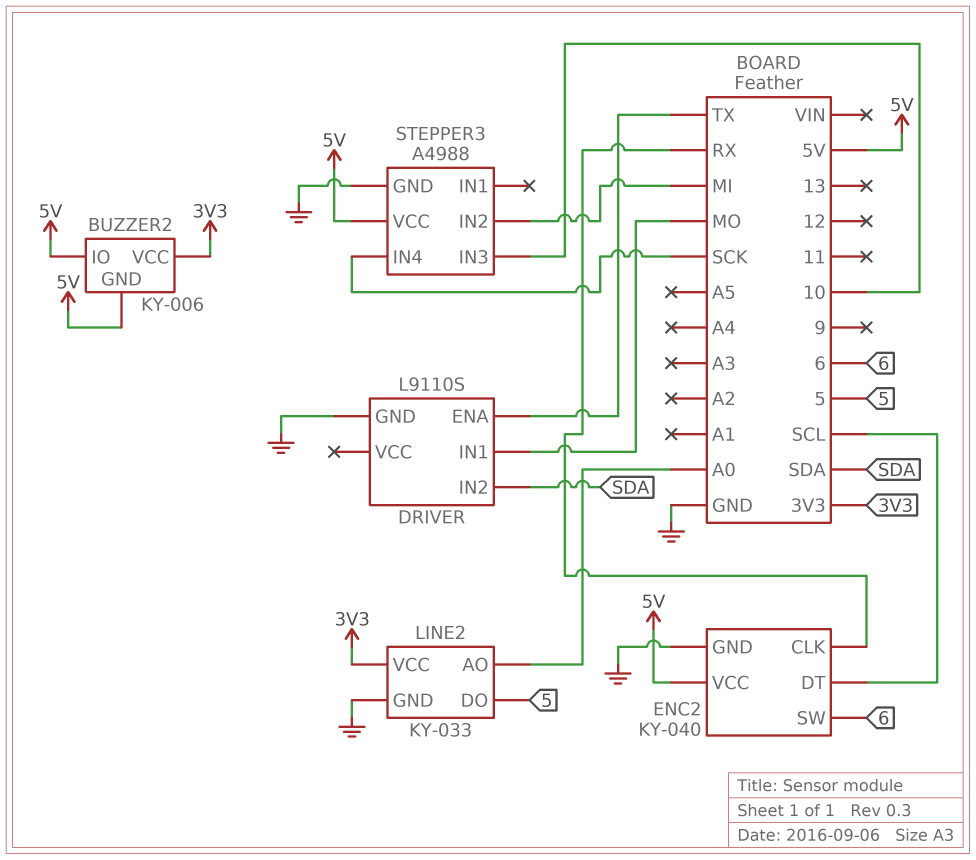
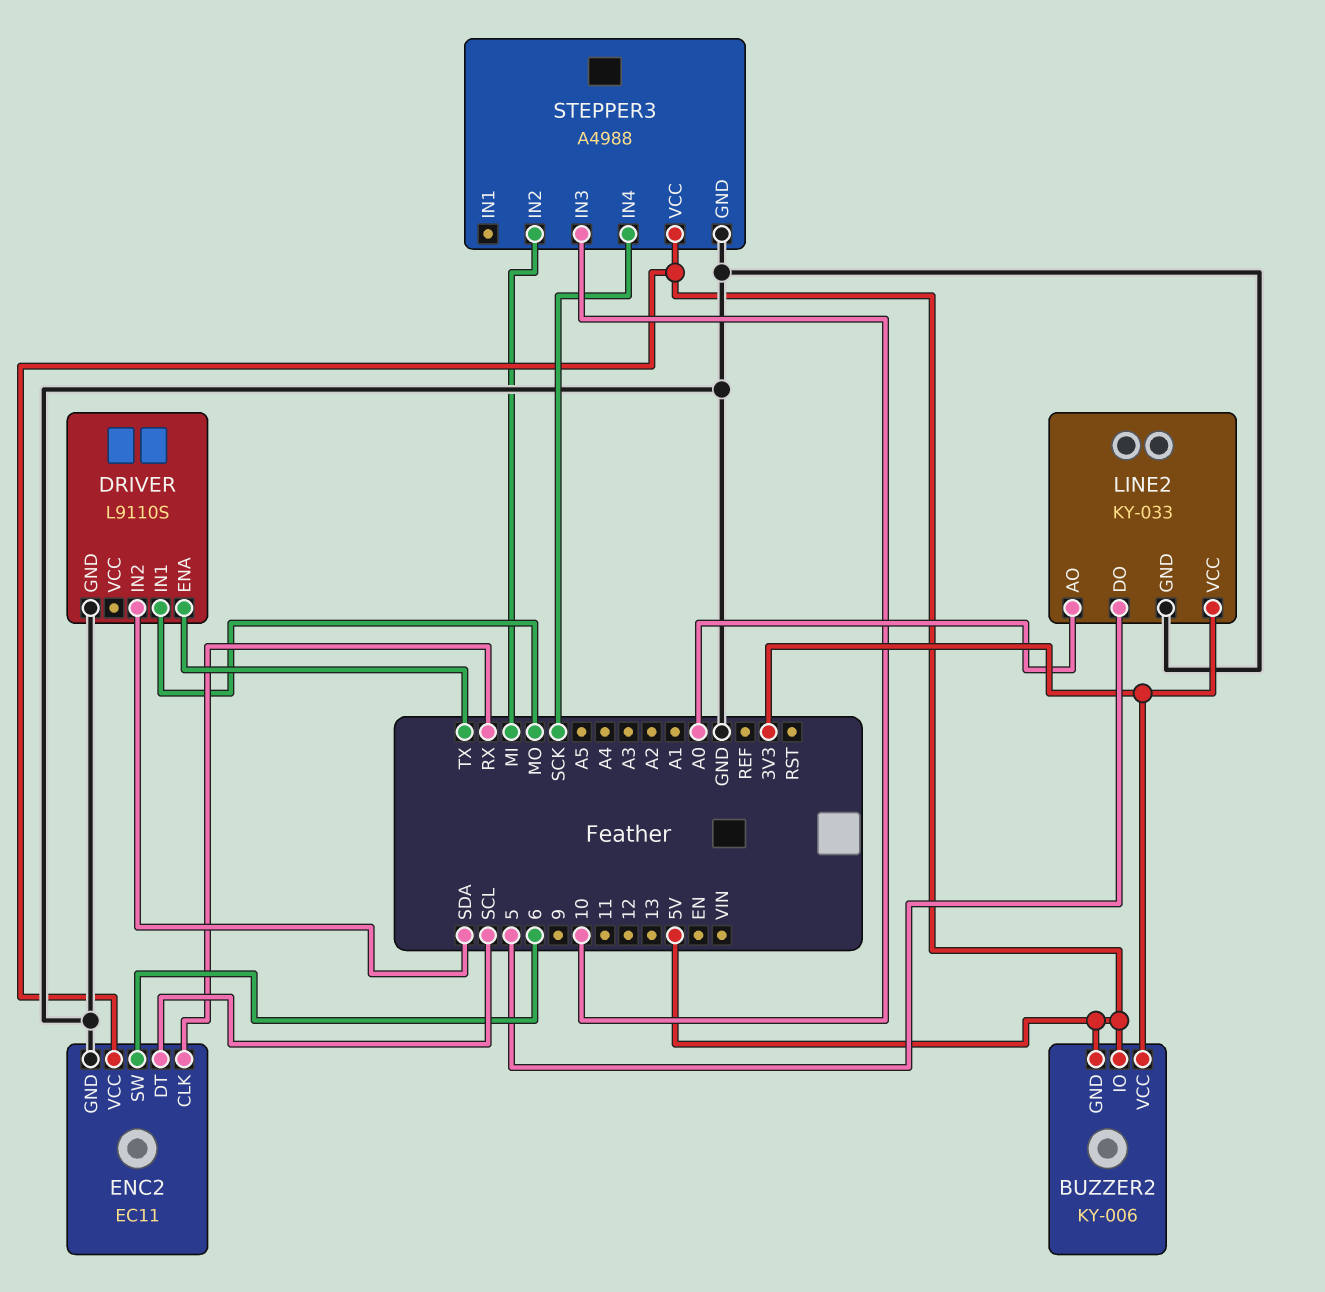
ENC2: KY-040 -> EC11

